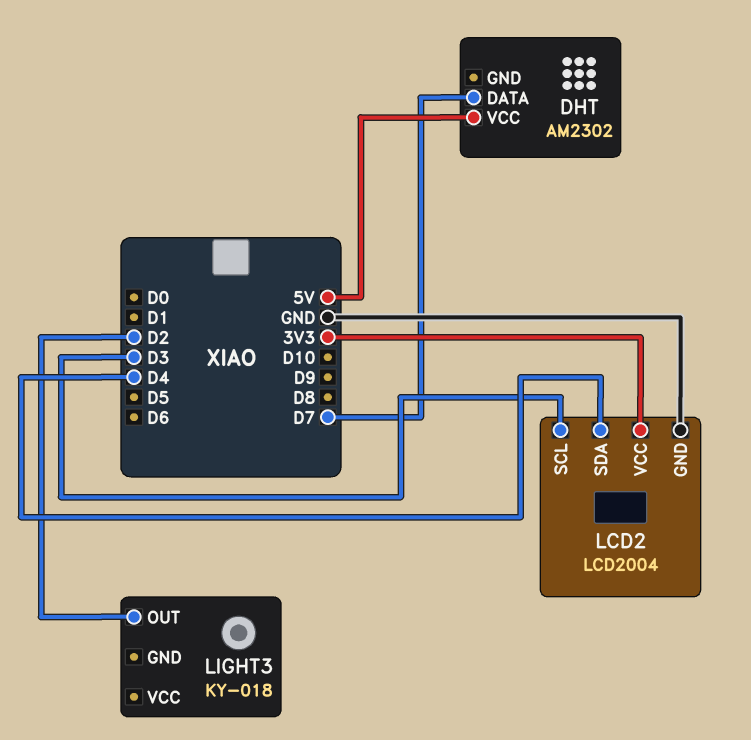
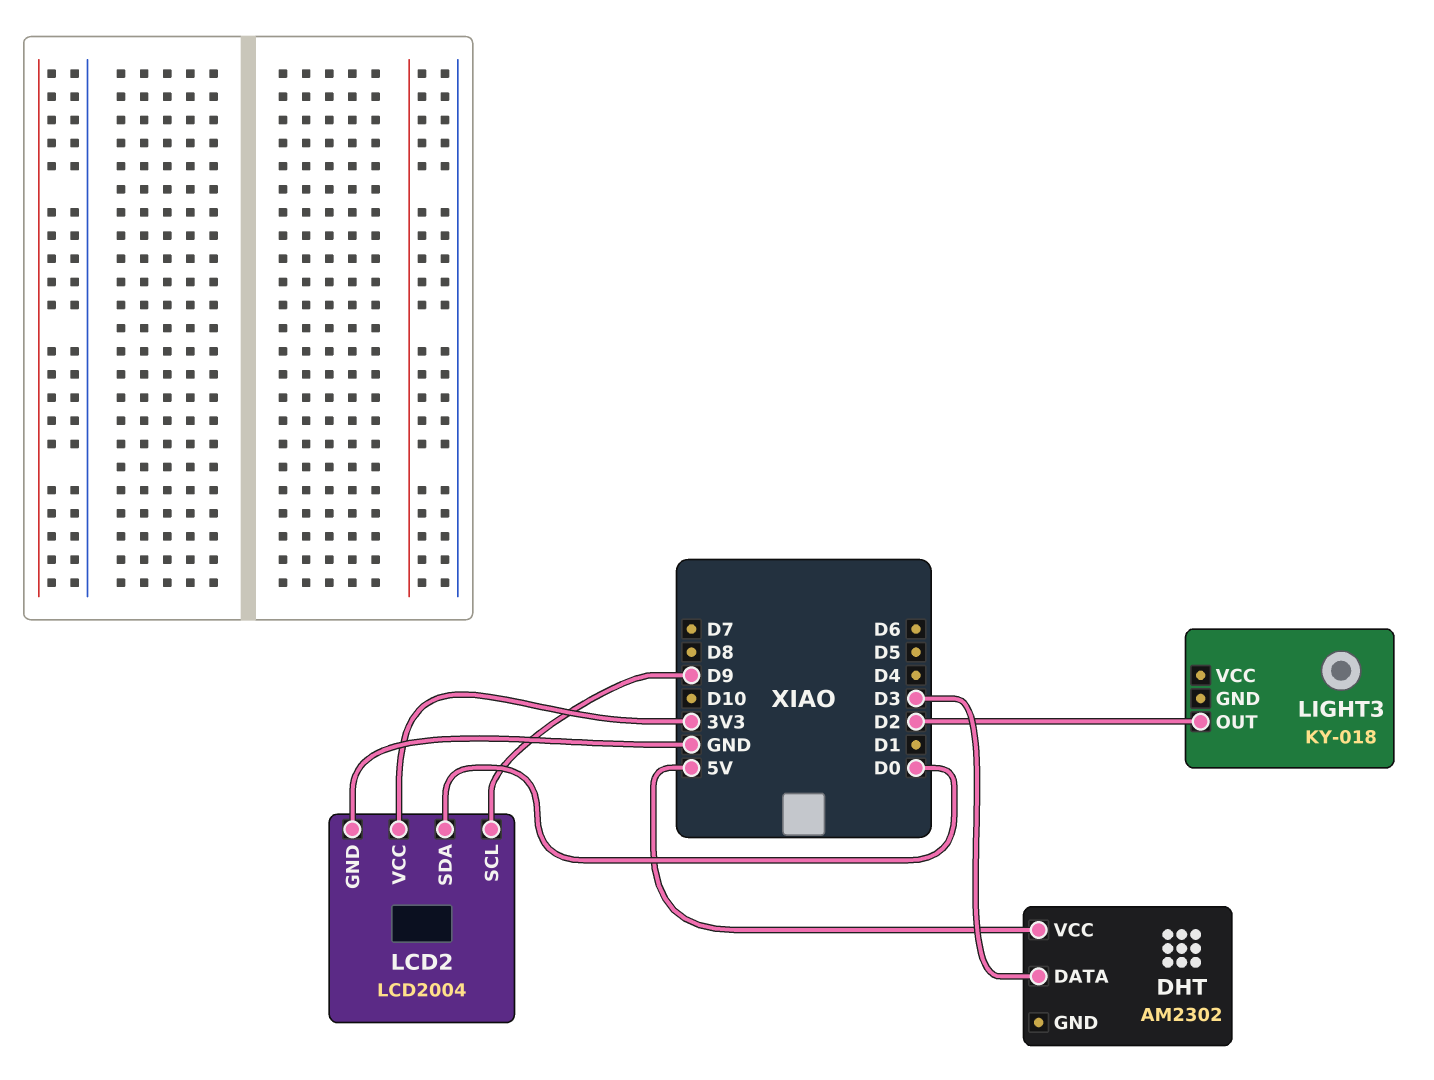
DHT pin DATA: D7 -> D3
LCD2 pin SCL: D3 -> D9
LCD2 pin SDA: D4 -> D0

